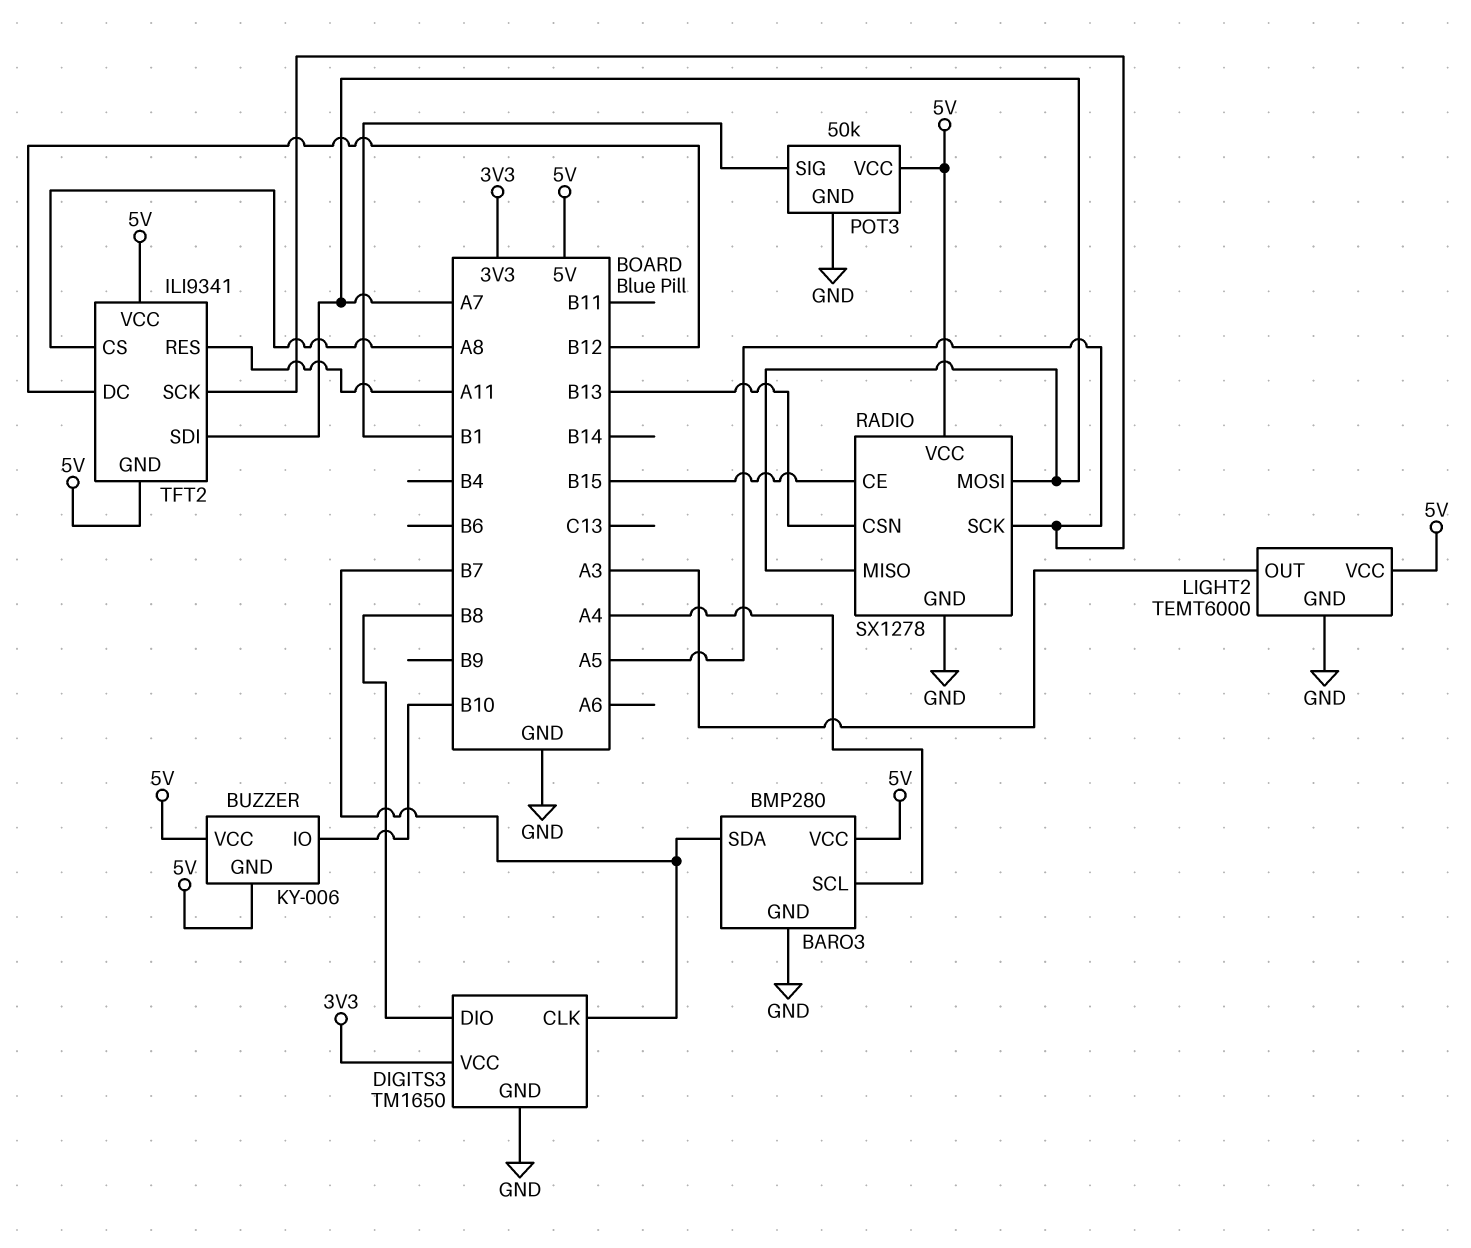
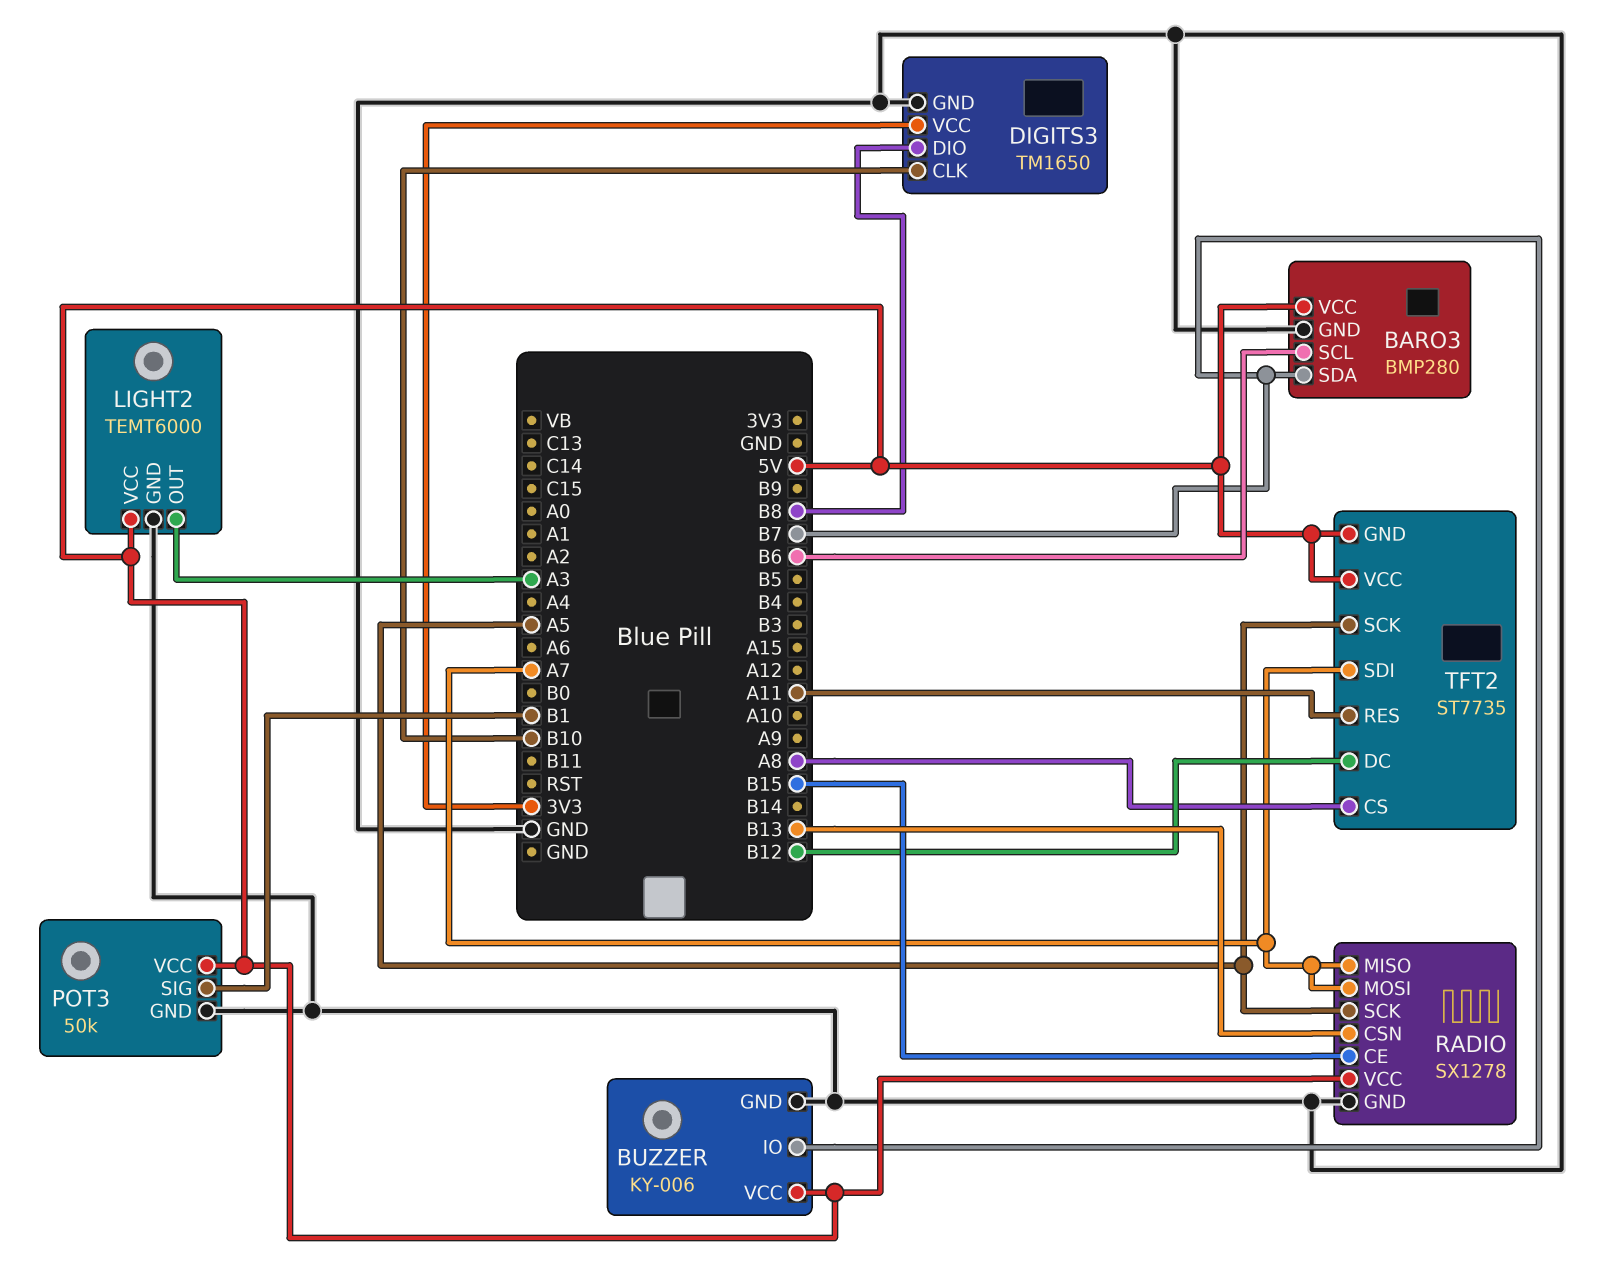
BARO3 pin SCL: A4 -> B6
BUZZER pin GND: 5V -> GND
BUZZER pin IO: B10 -> B7
DIGITS3 pin CLK: B7 -> B10
TFT2: ILI9341 -> ST7735

